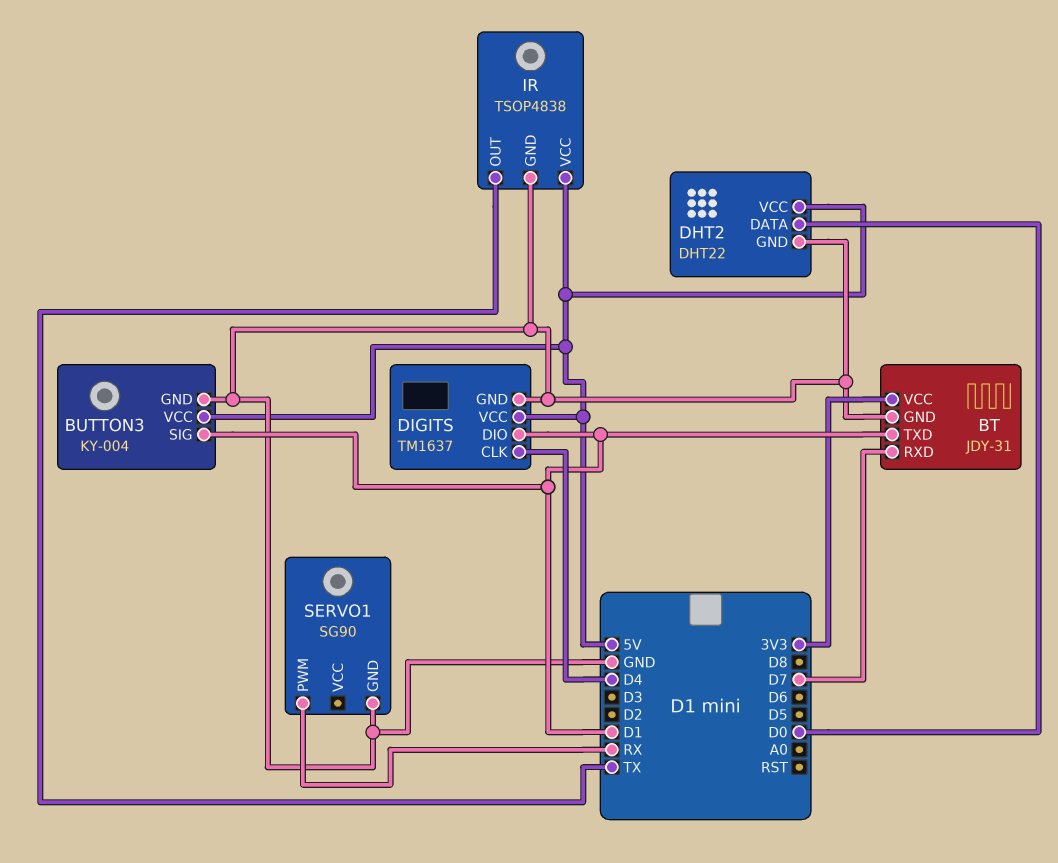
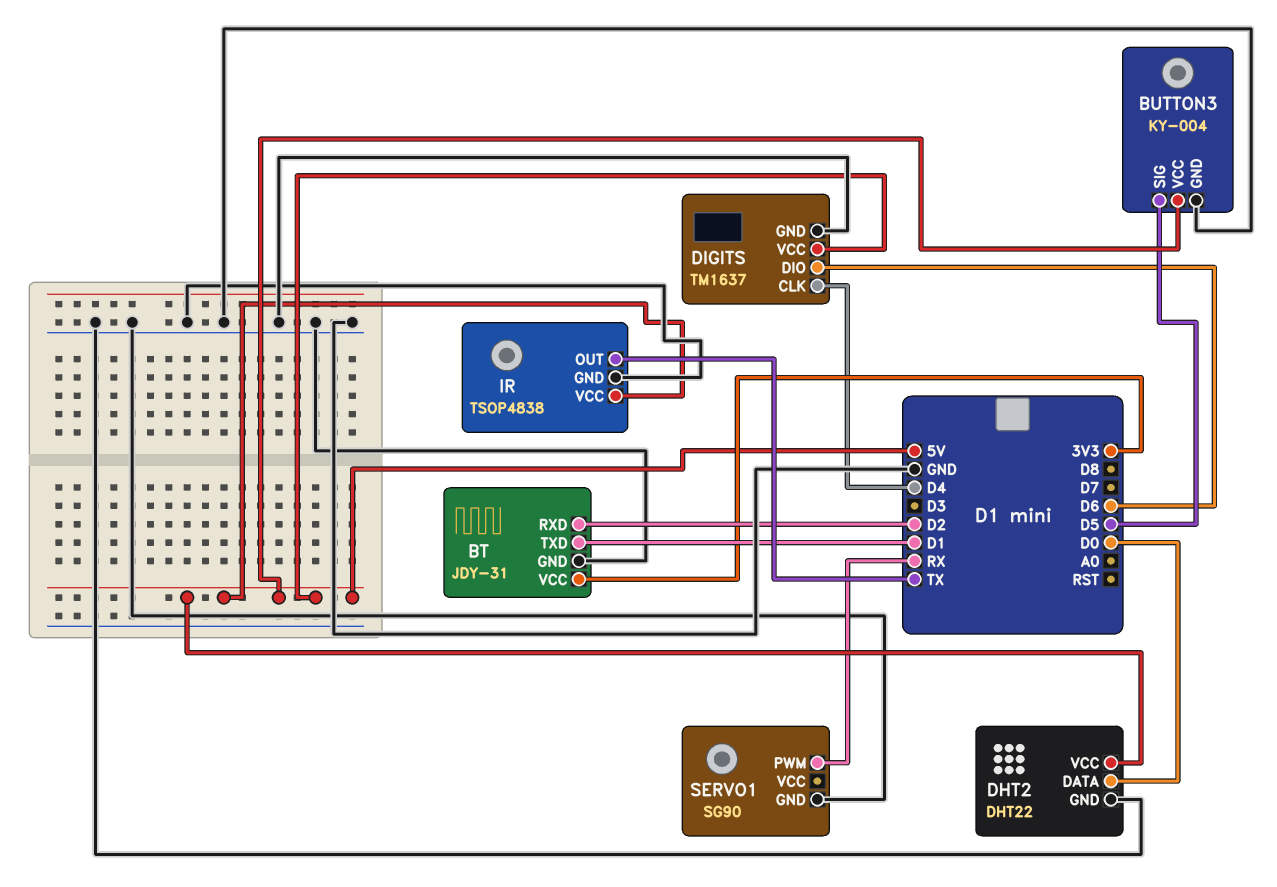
BT pin RXD: D7 -> D2
BUTTON3 pin SIG: D1 -> D5
DIGITS pin DIO: D1 -> D6

